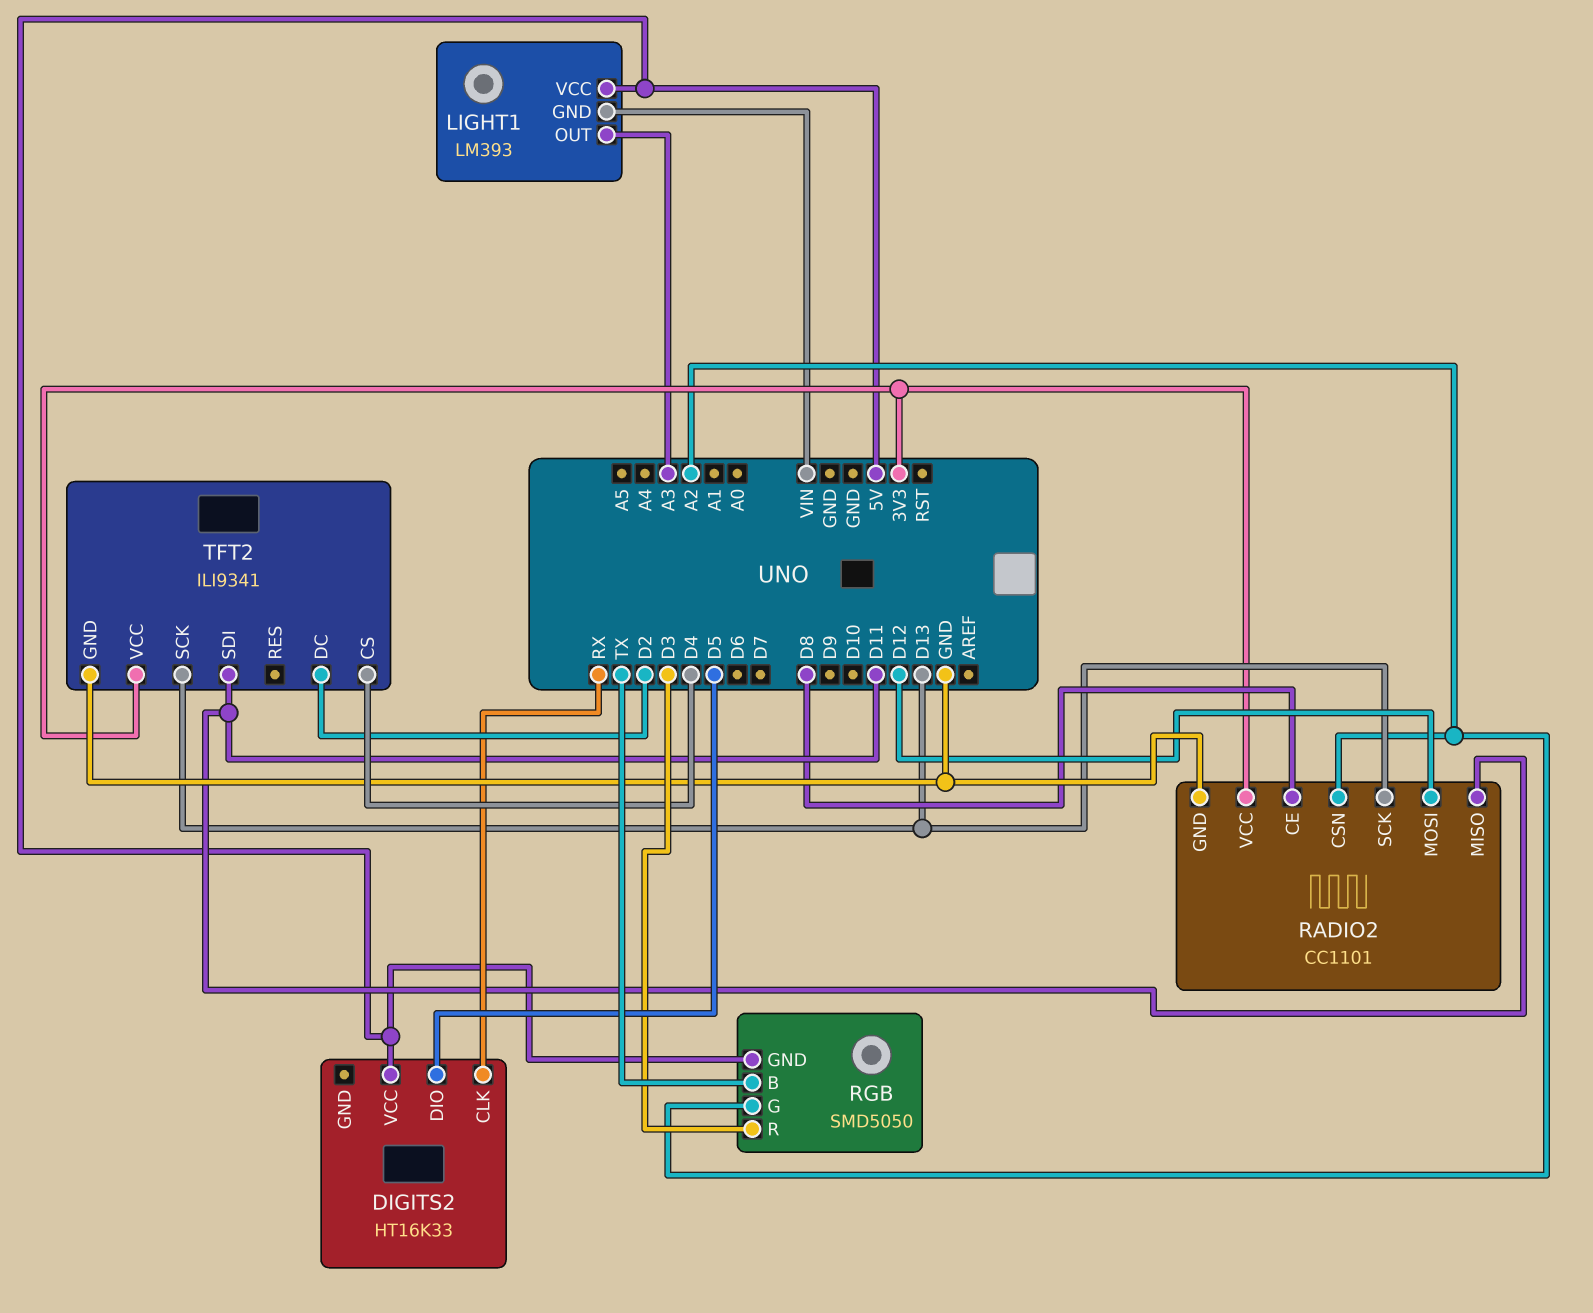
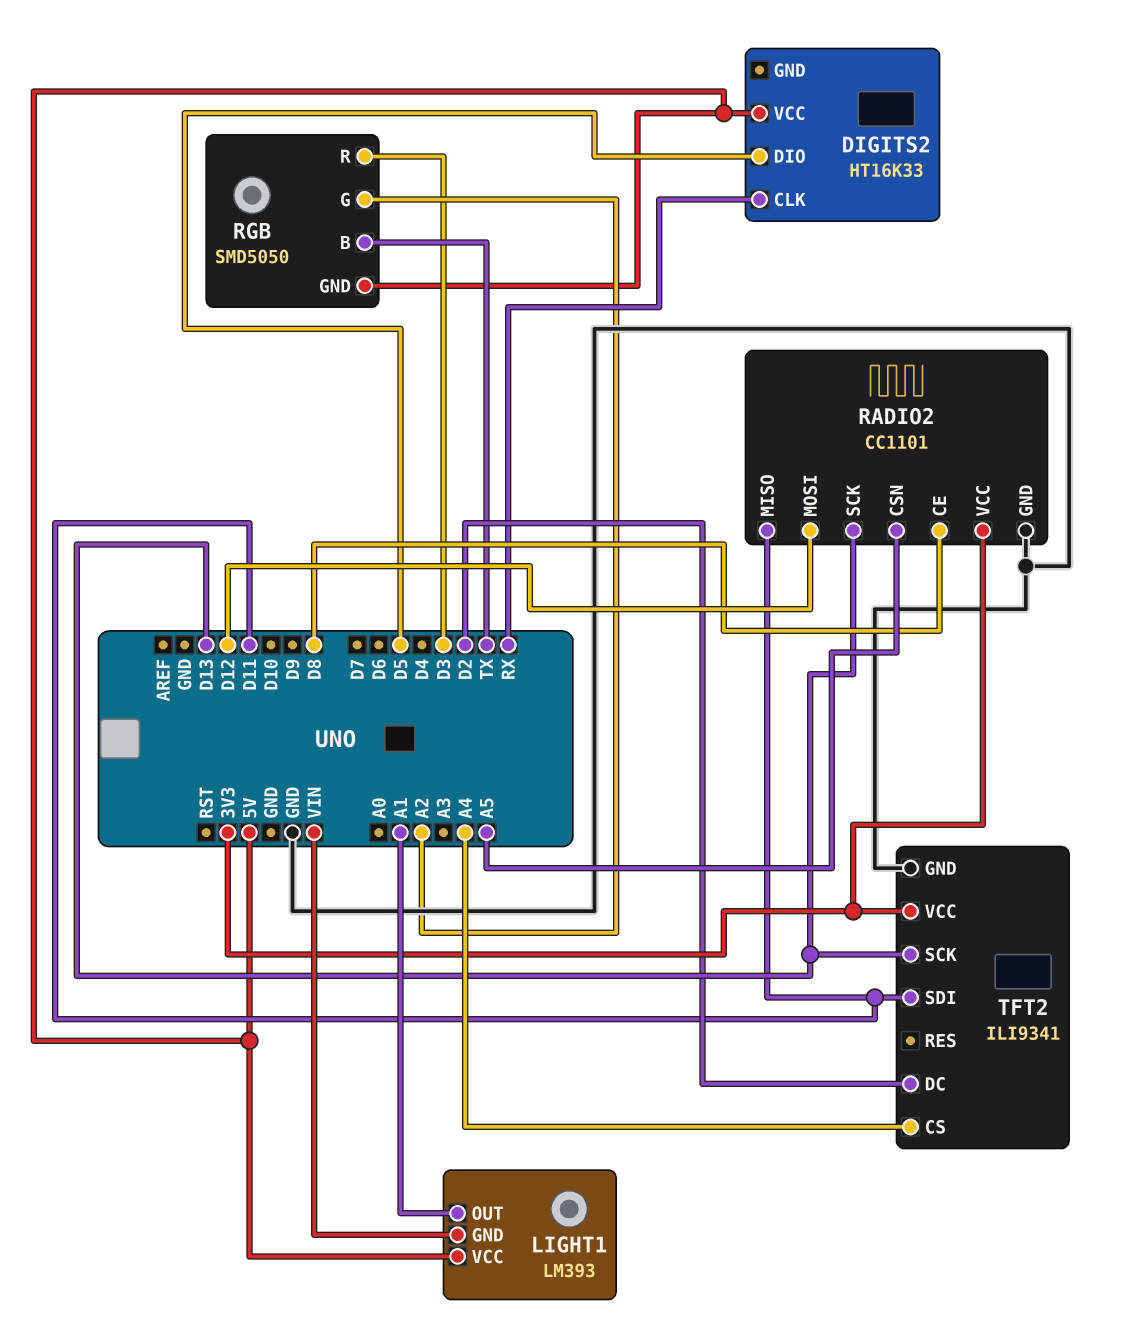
LIGHT1 pin OUT: A3 -> A1
RADIO2 pin CSN: A2 -> A5
TFT2 pin CS: D4 -> A4

